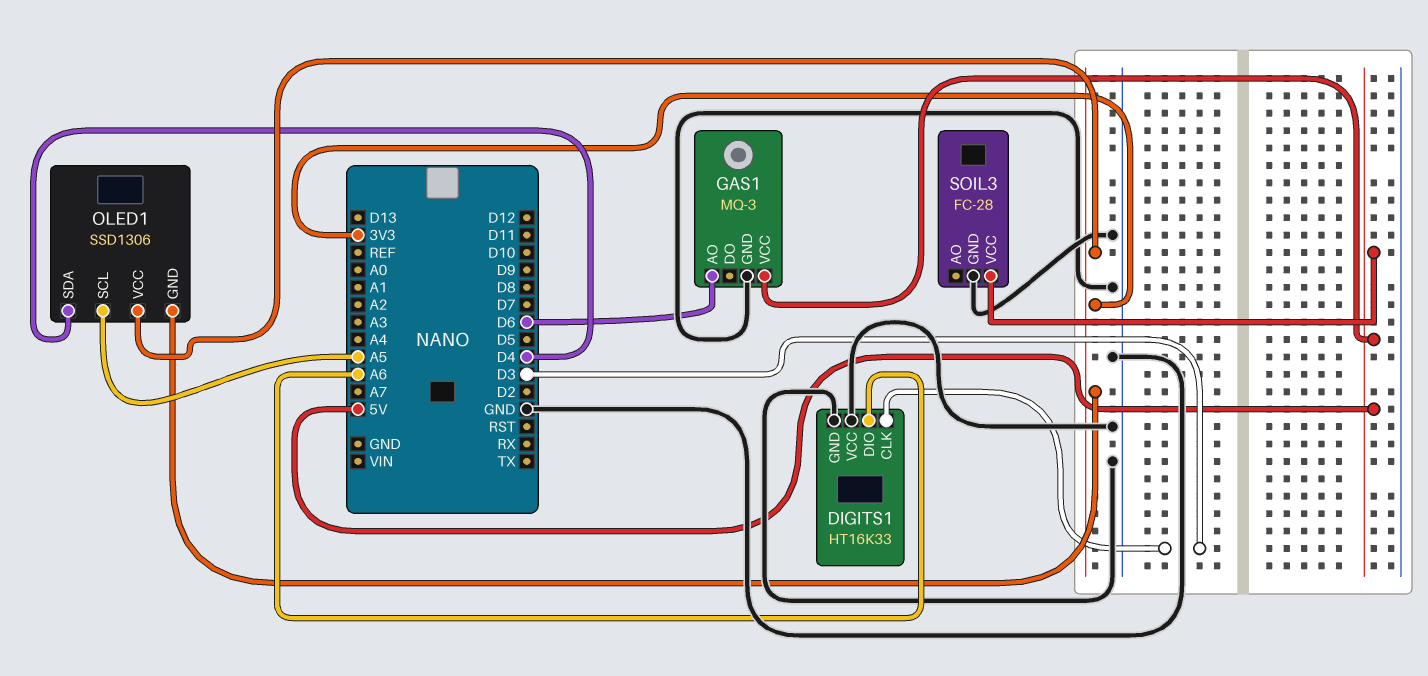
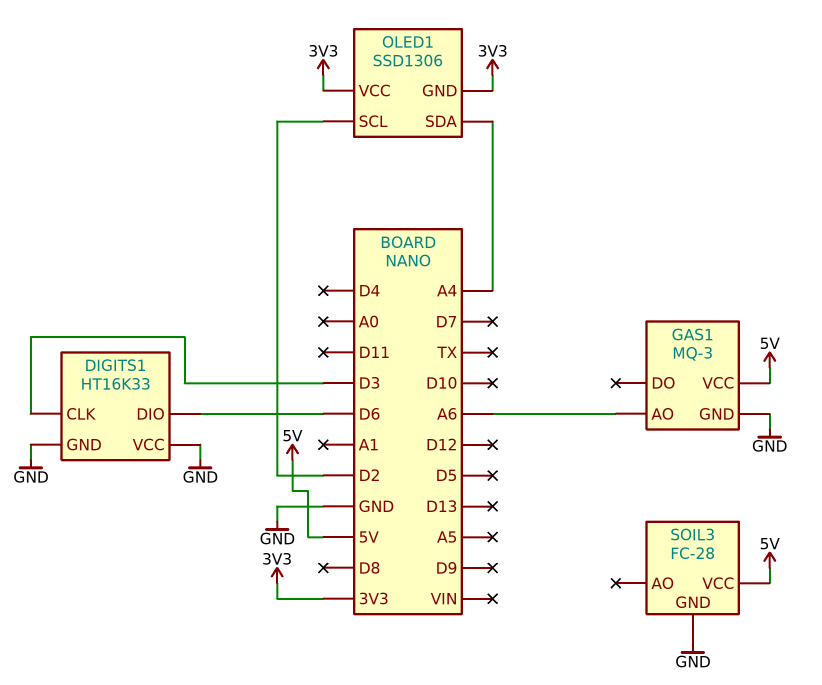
DIGITS1 pin DIO: A6 -> D6
GAS1 pin AO: D6 -> A6
OLED1 pin SCL: A5 -> D2
OLED1 pin SDA: D4 -> A4

